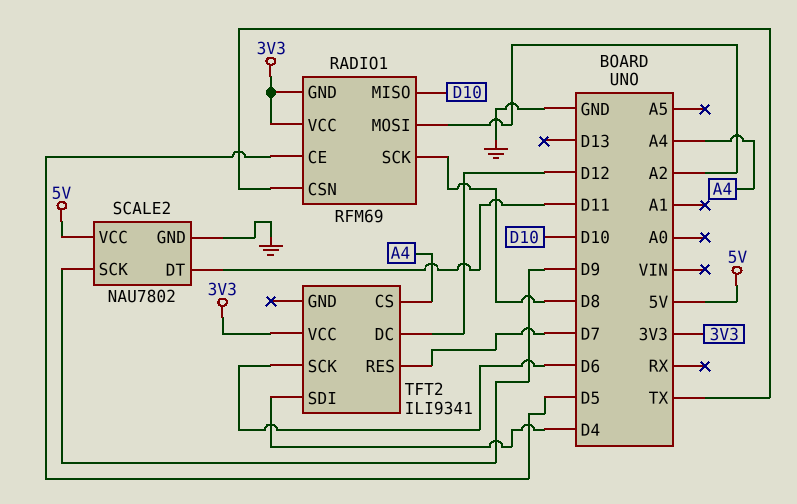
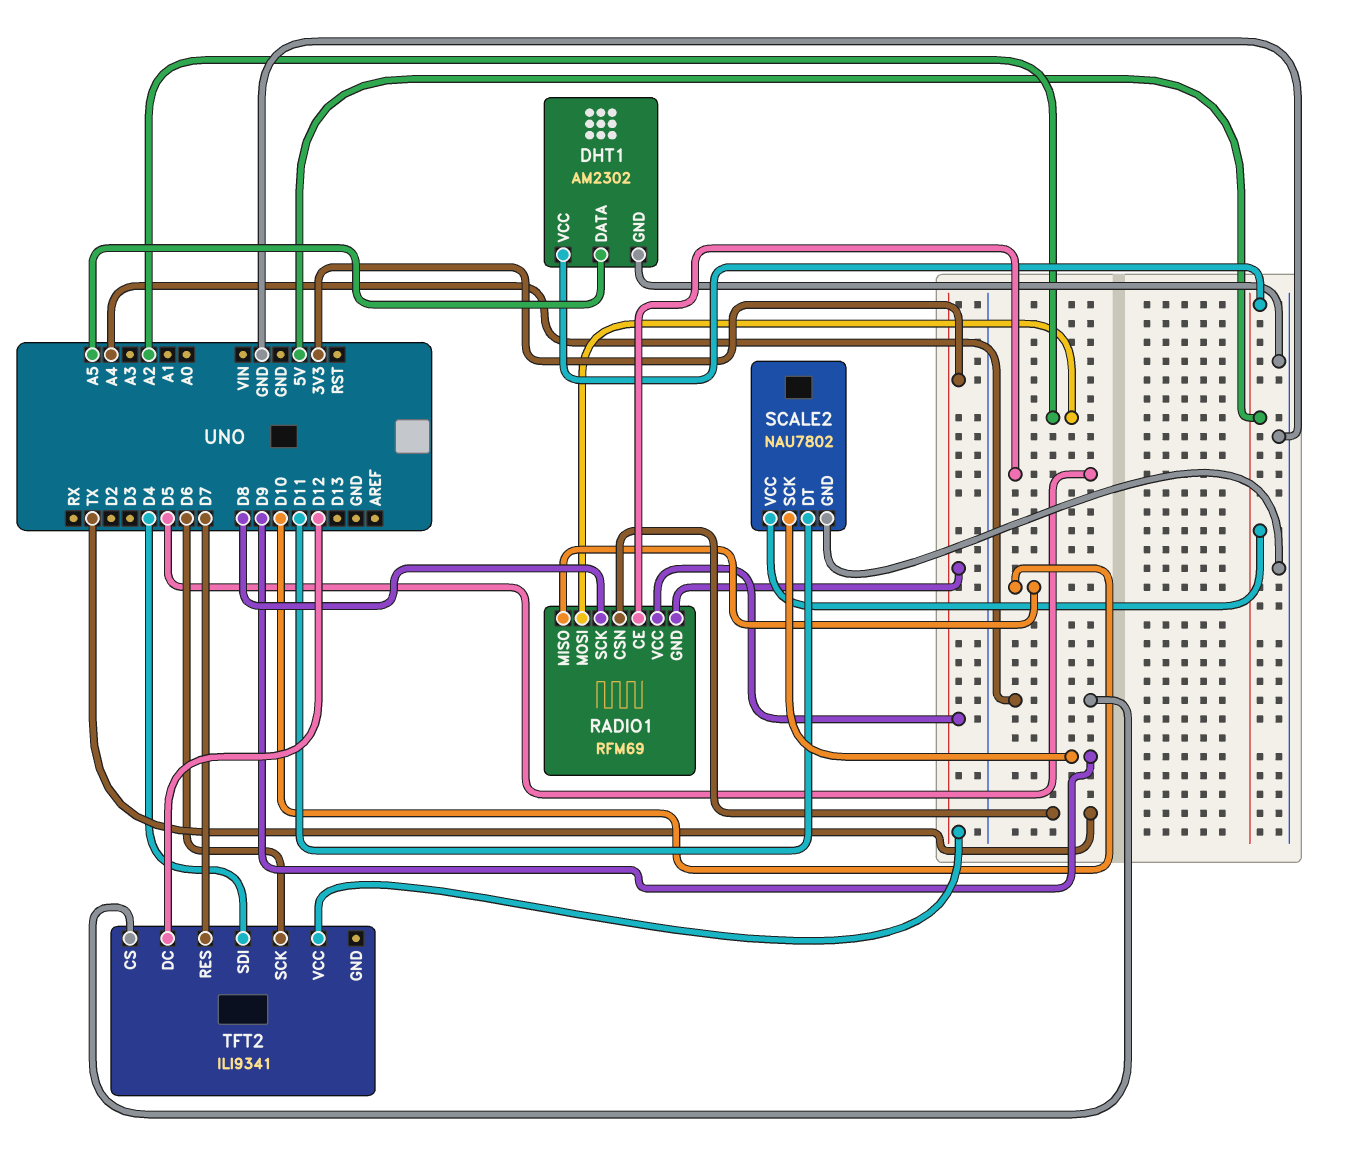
DHT1: none -> AM2302
DHT1 pin DATA: none -> A5
DHT1 pin GND: none -> GND
DHT1 pin VCC: none -> 5V

